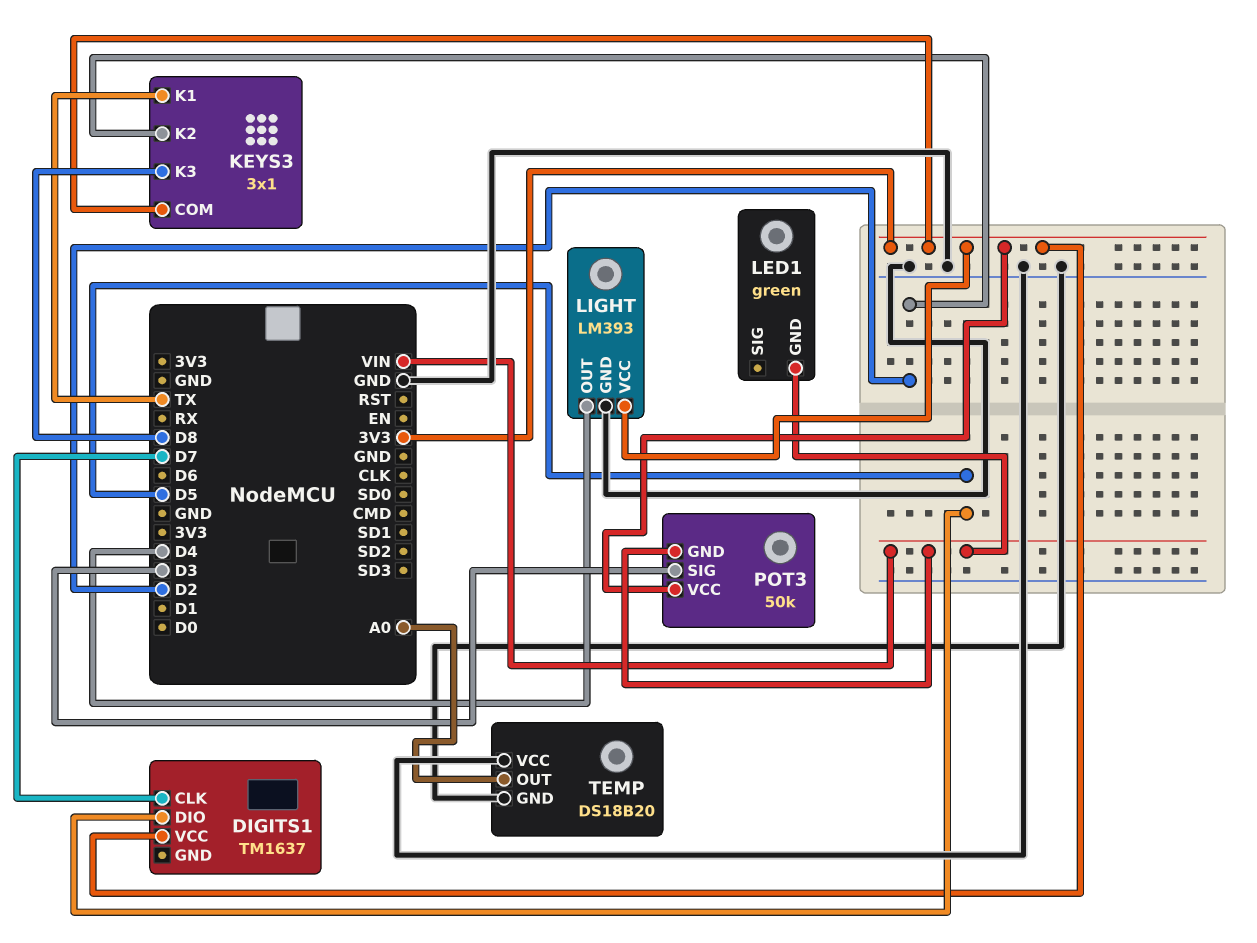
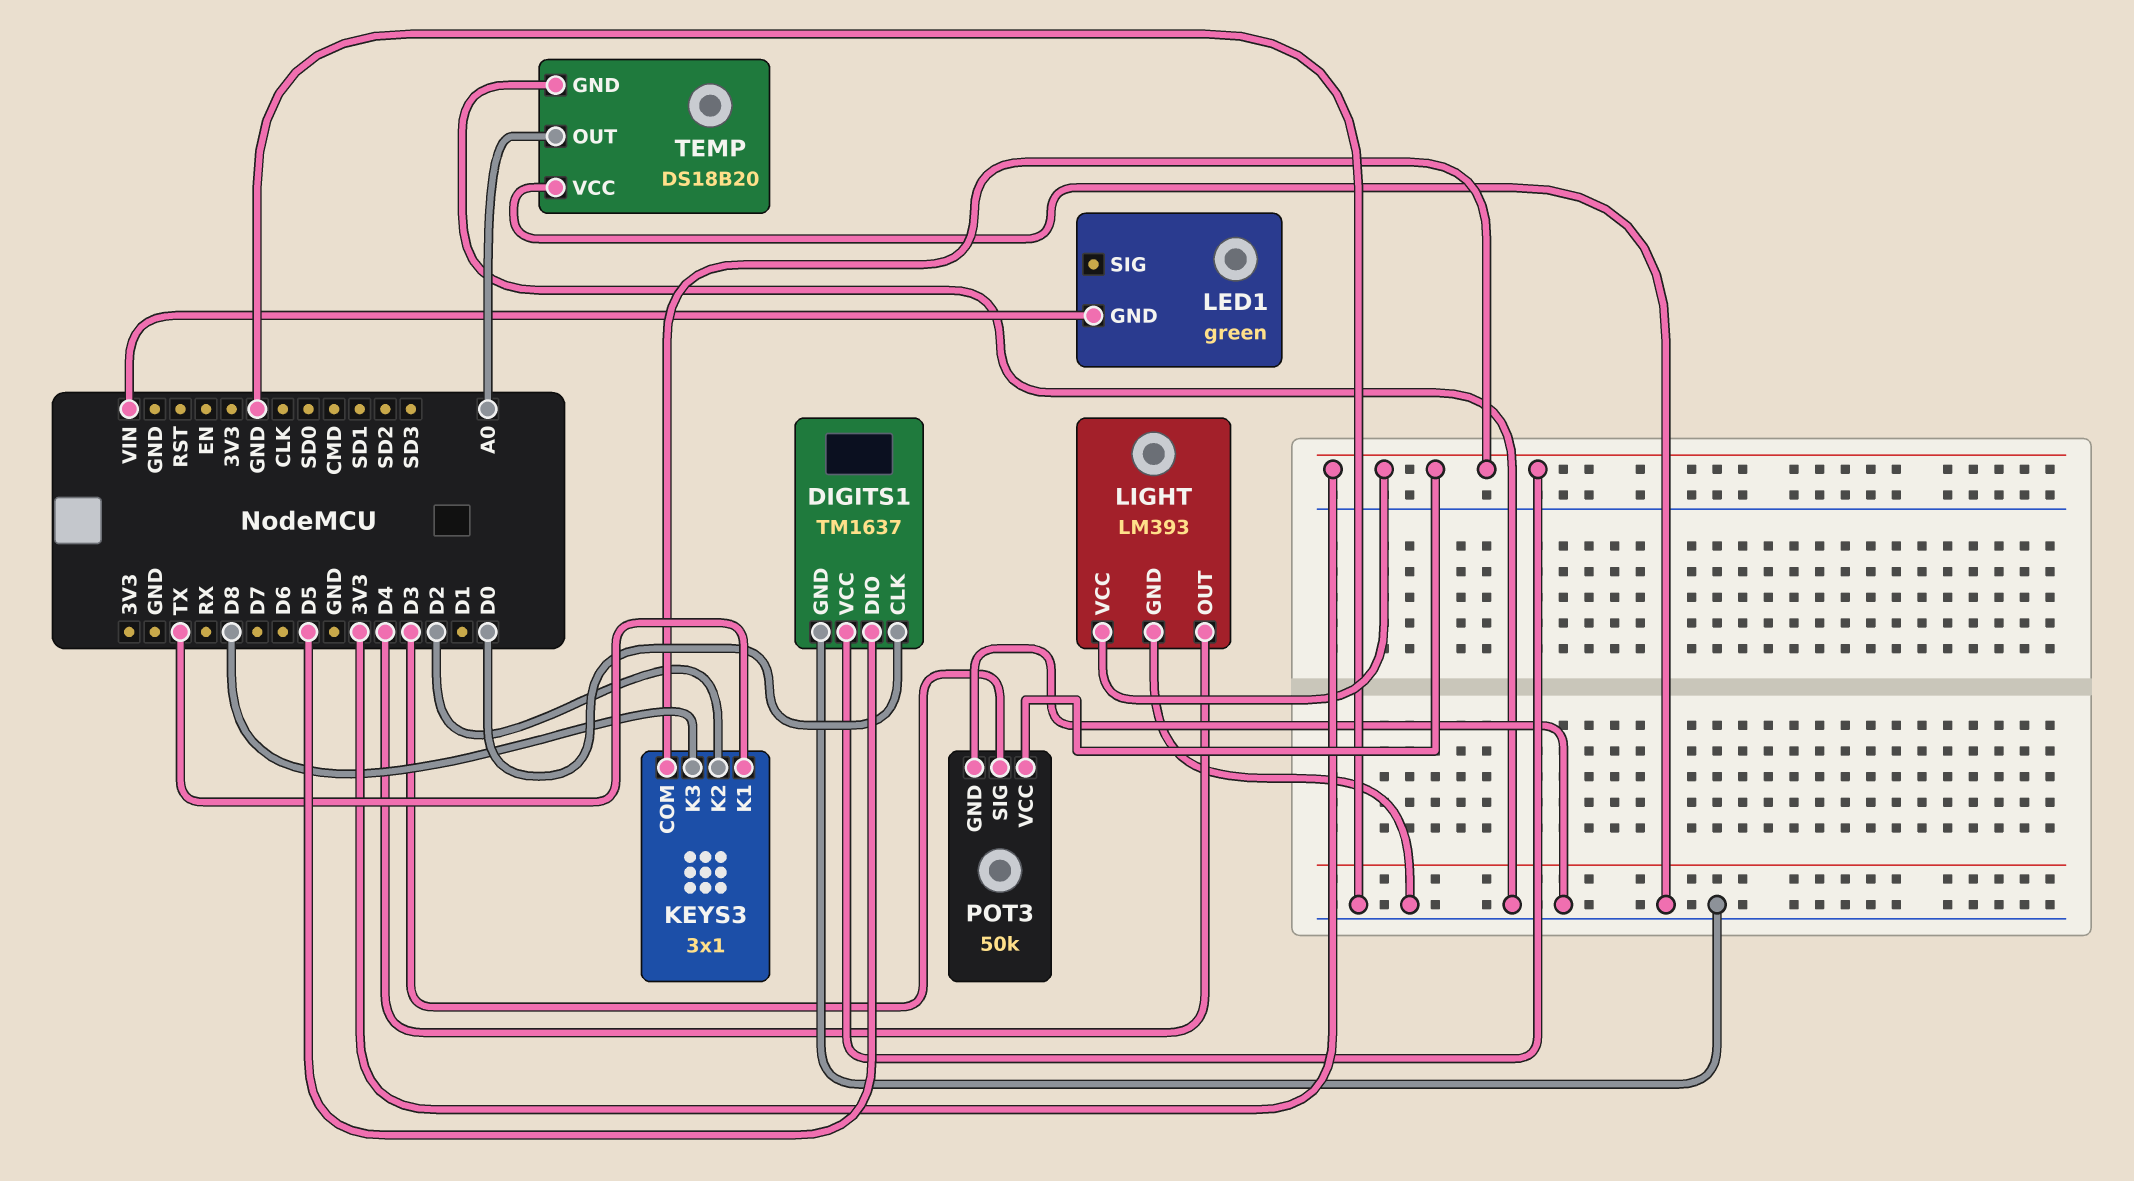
DIGITS1 pin CLK: D7 -> D0
DIGITS1 pin GND: none -> GND
POT3 pin GND: VIN -> GND

